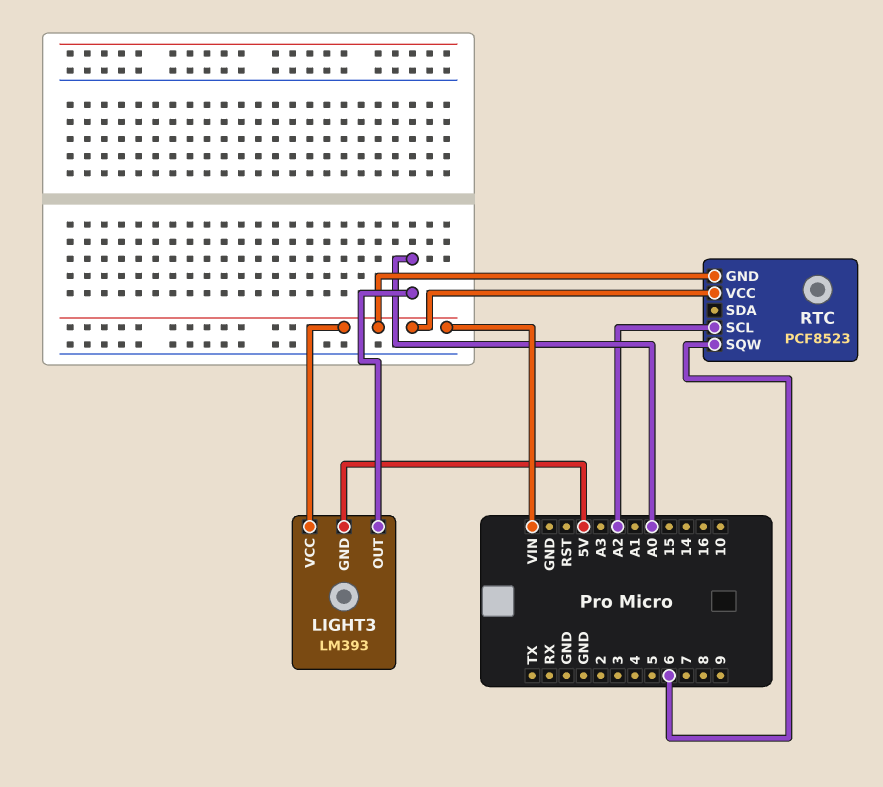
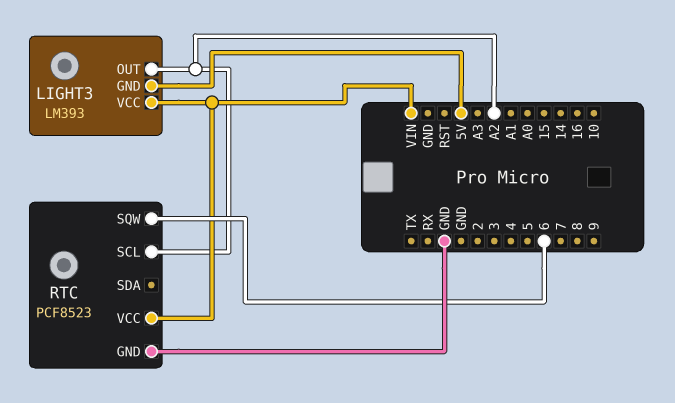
LIGHT3 pin OUT: A0 -> A2
RTC pin GND: VIN -> GND

